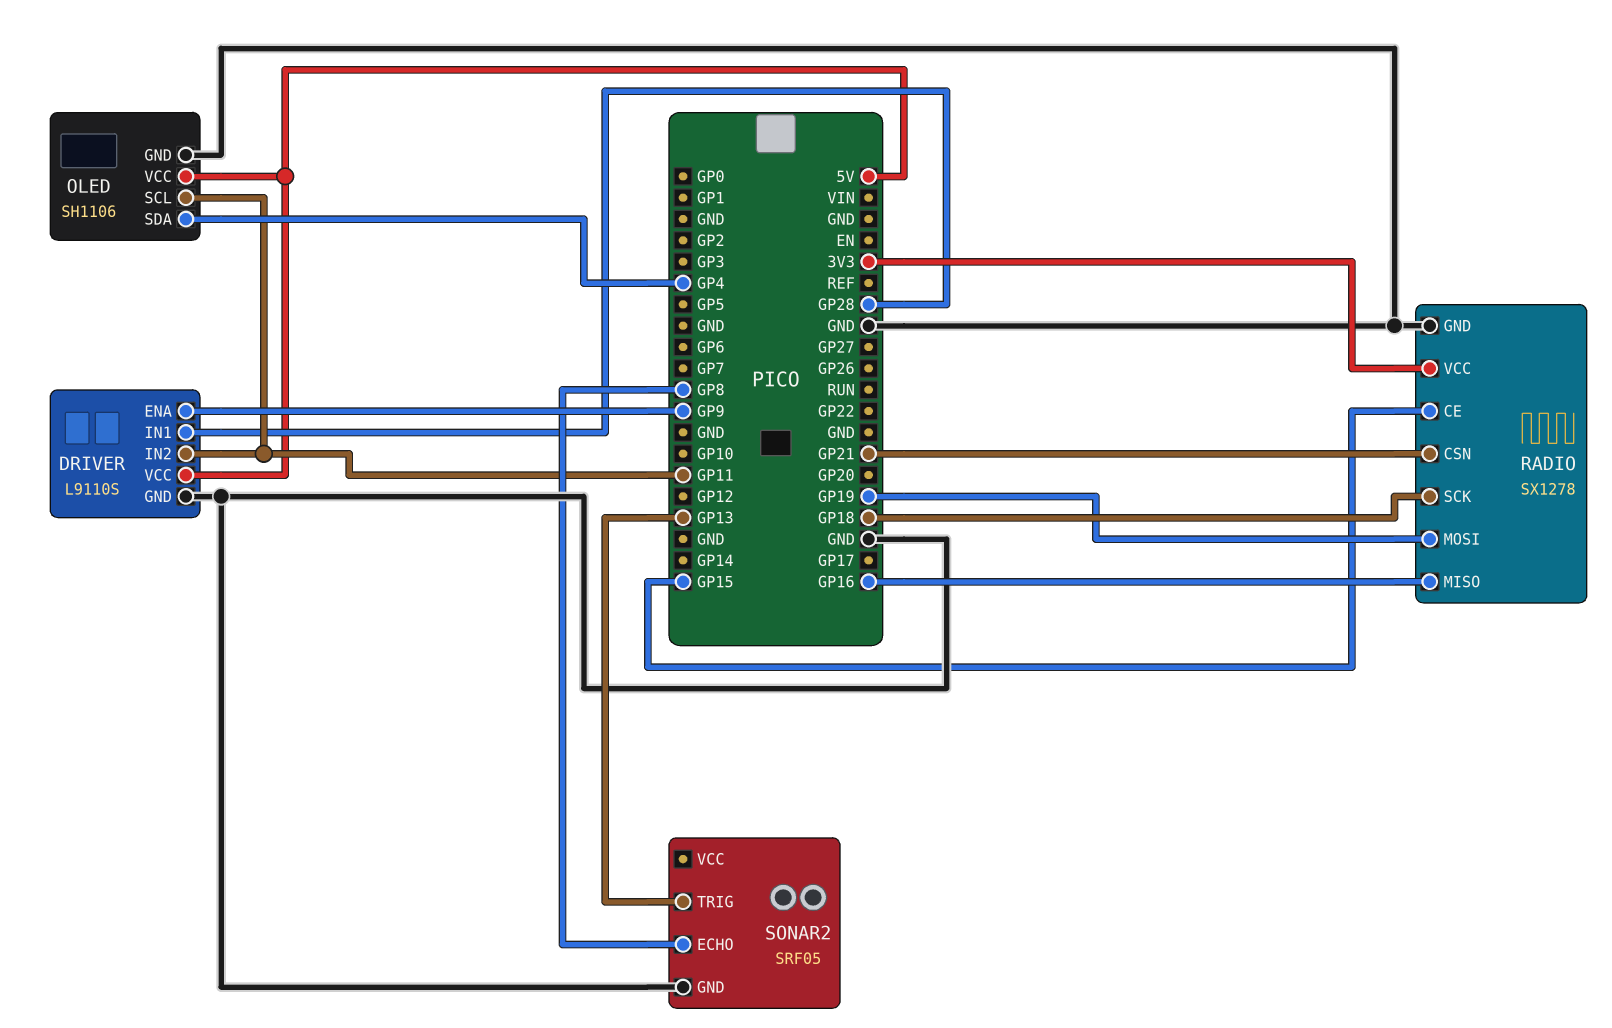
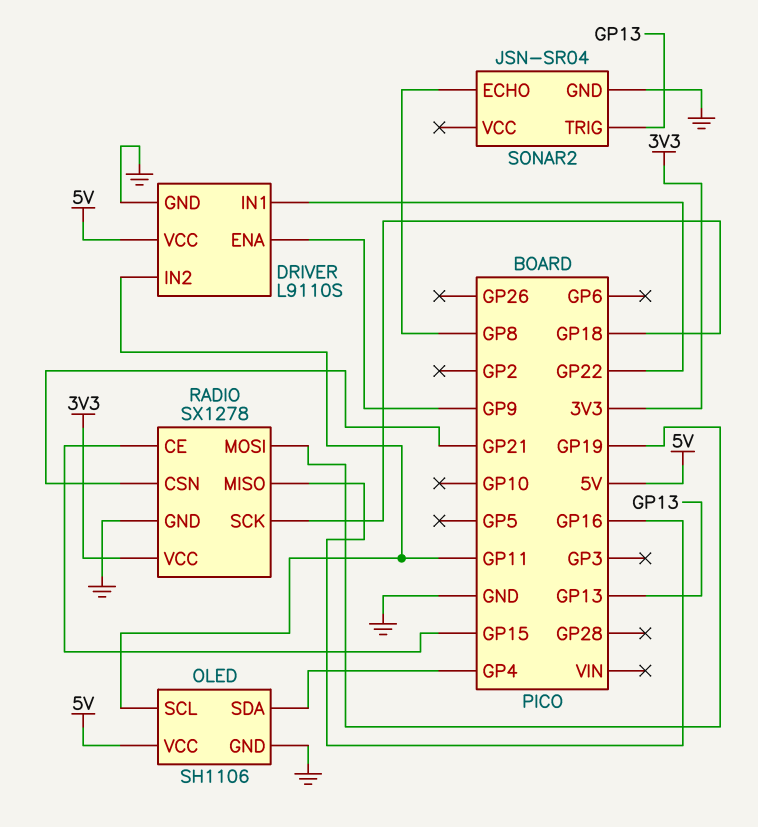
DRIVER pin IN1: GP28 -> GP22
SONAR2: SRF05 -> JSN-SR04

